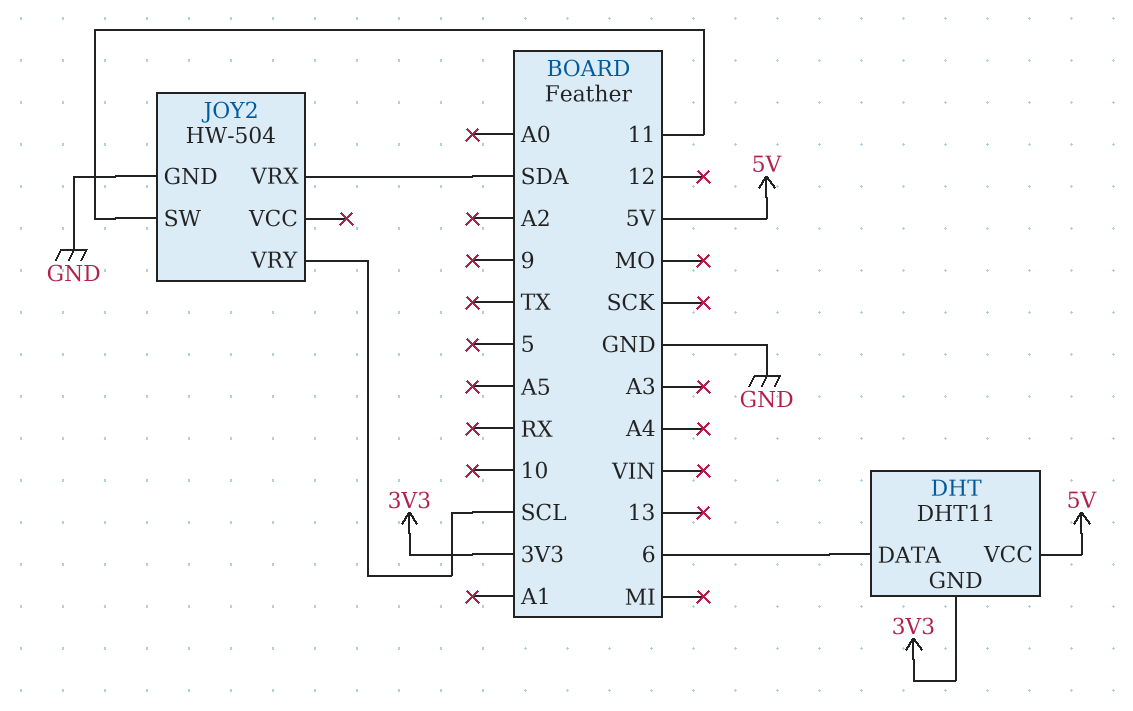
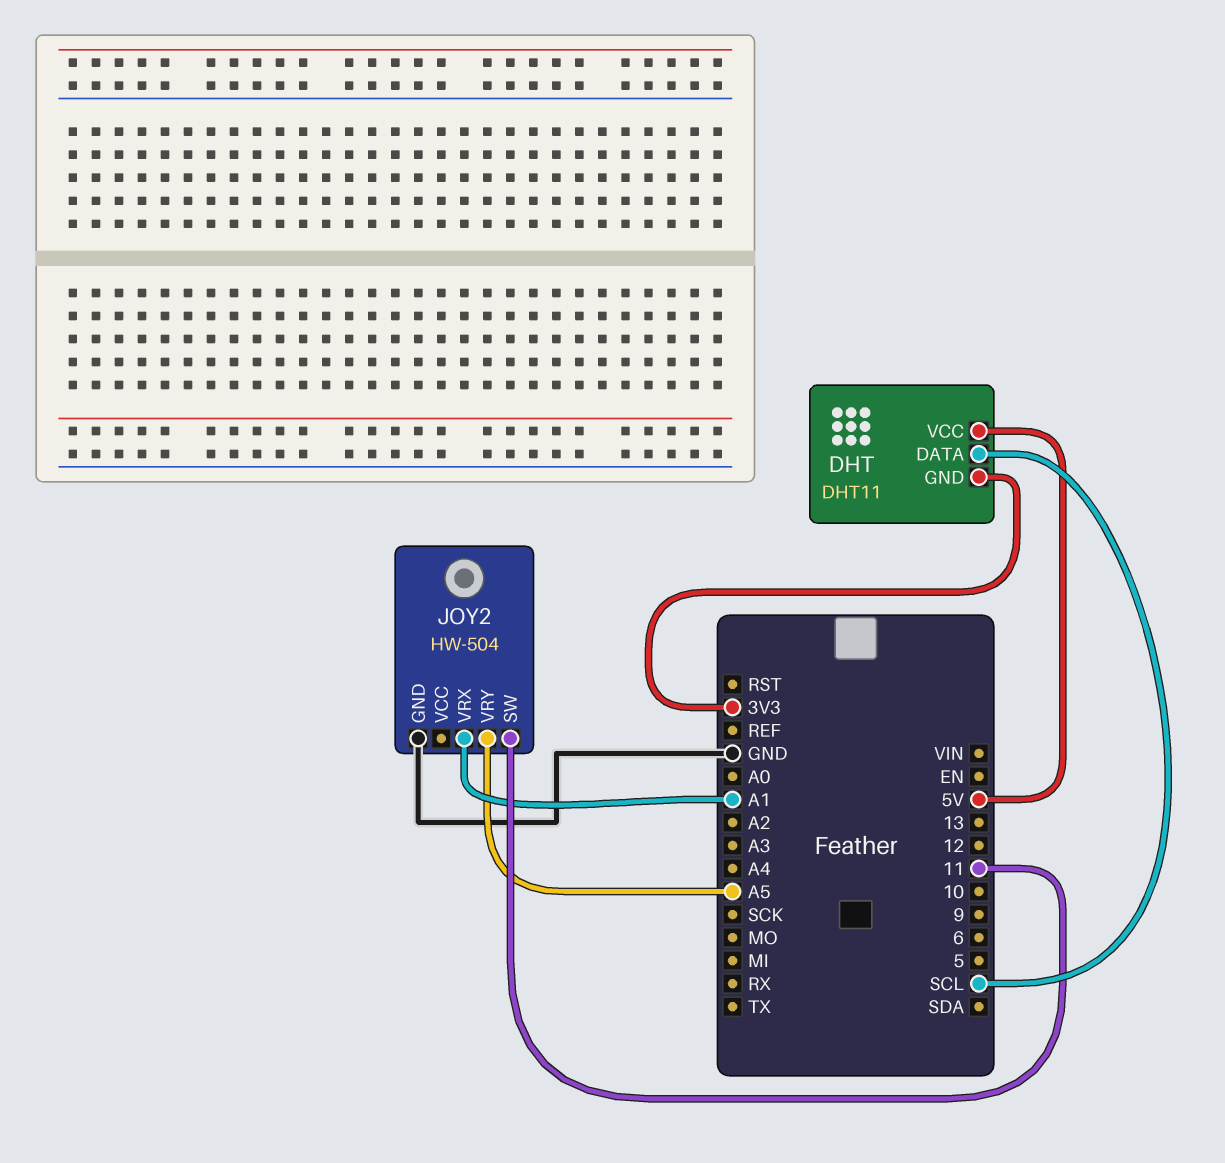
DHT pin DATA: 6 -> SCL
JOY2 pin VRX: SDA -> A1
JOY2 pin VRY: SCL -> A5

